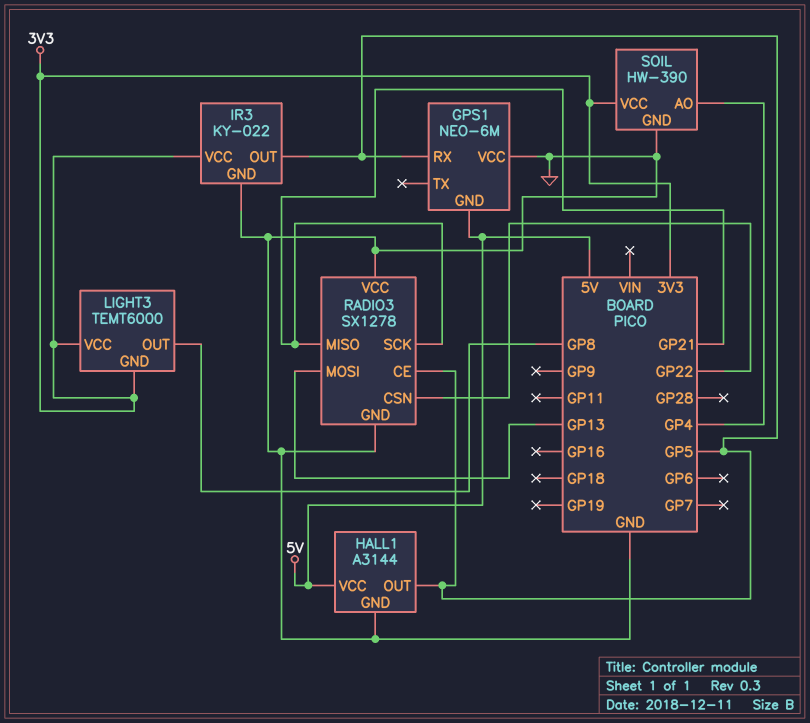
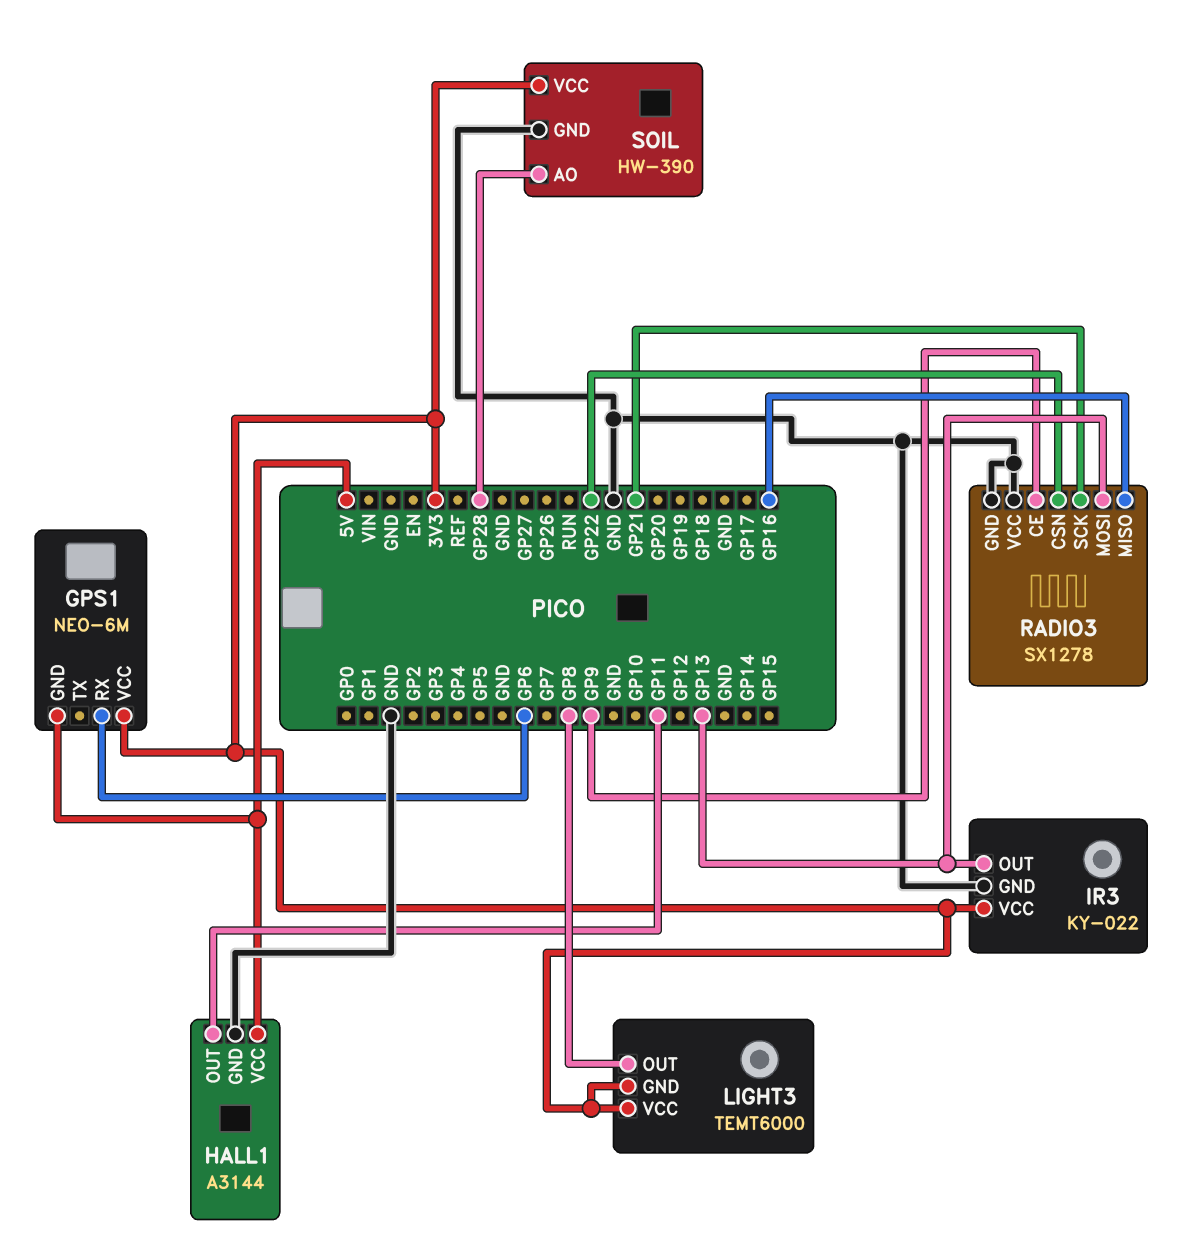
GPS1 pin RX: GP5 -> GP6
GPS1 pin VCC: GND -> 3V3
HALL1 pin OUT: GP5 -> GP11
IR3 pin OUT: GP5 -> GP13
RADIO3 pin CE: GP5 -> GP9
RADIO3 pin MISO: GP21 -> GP16
SOIL pin AO: GP4 -> GP28

